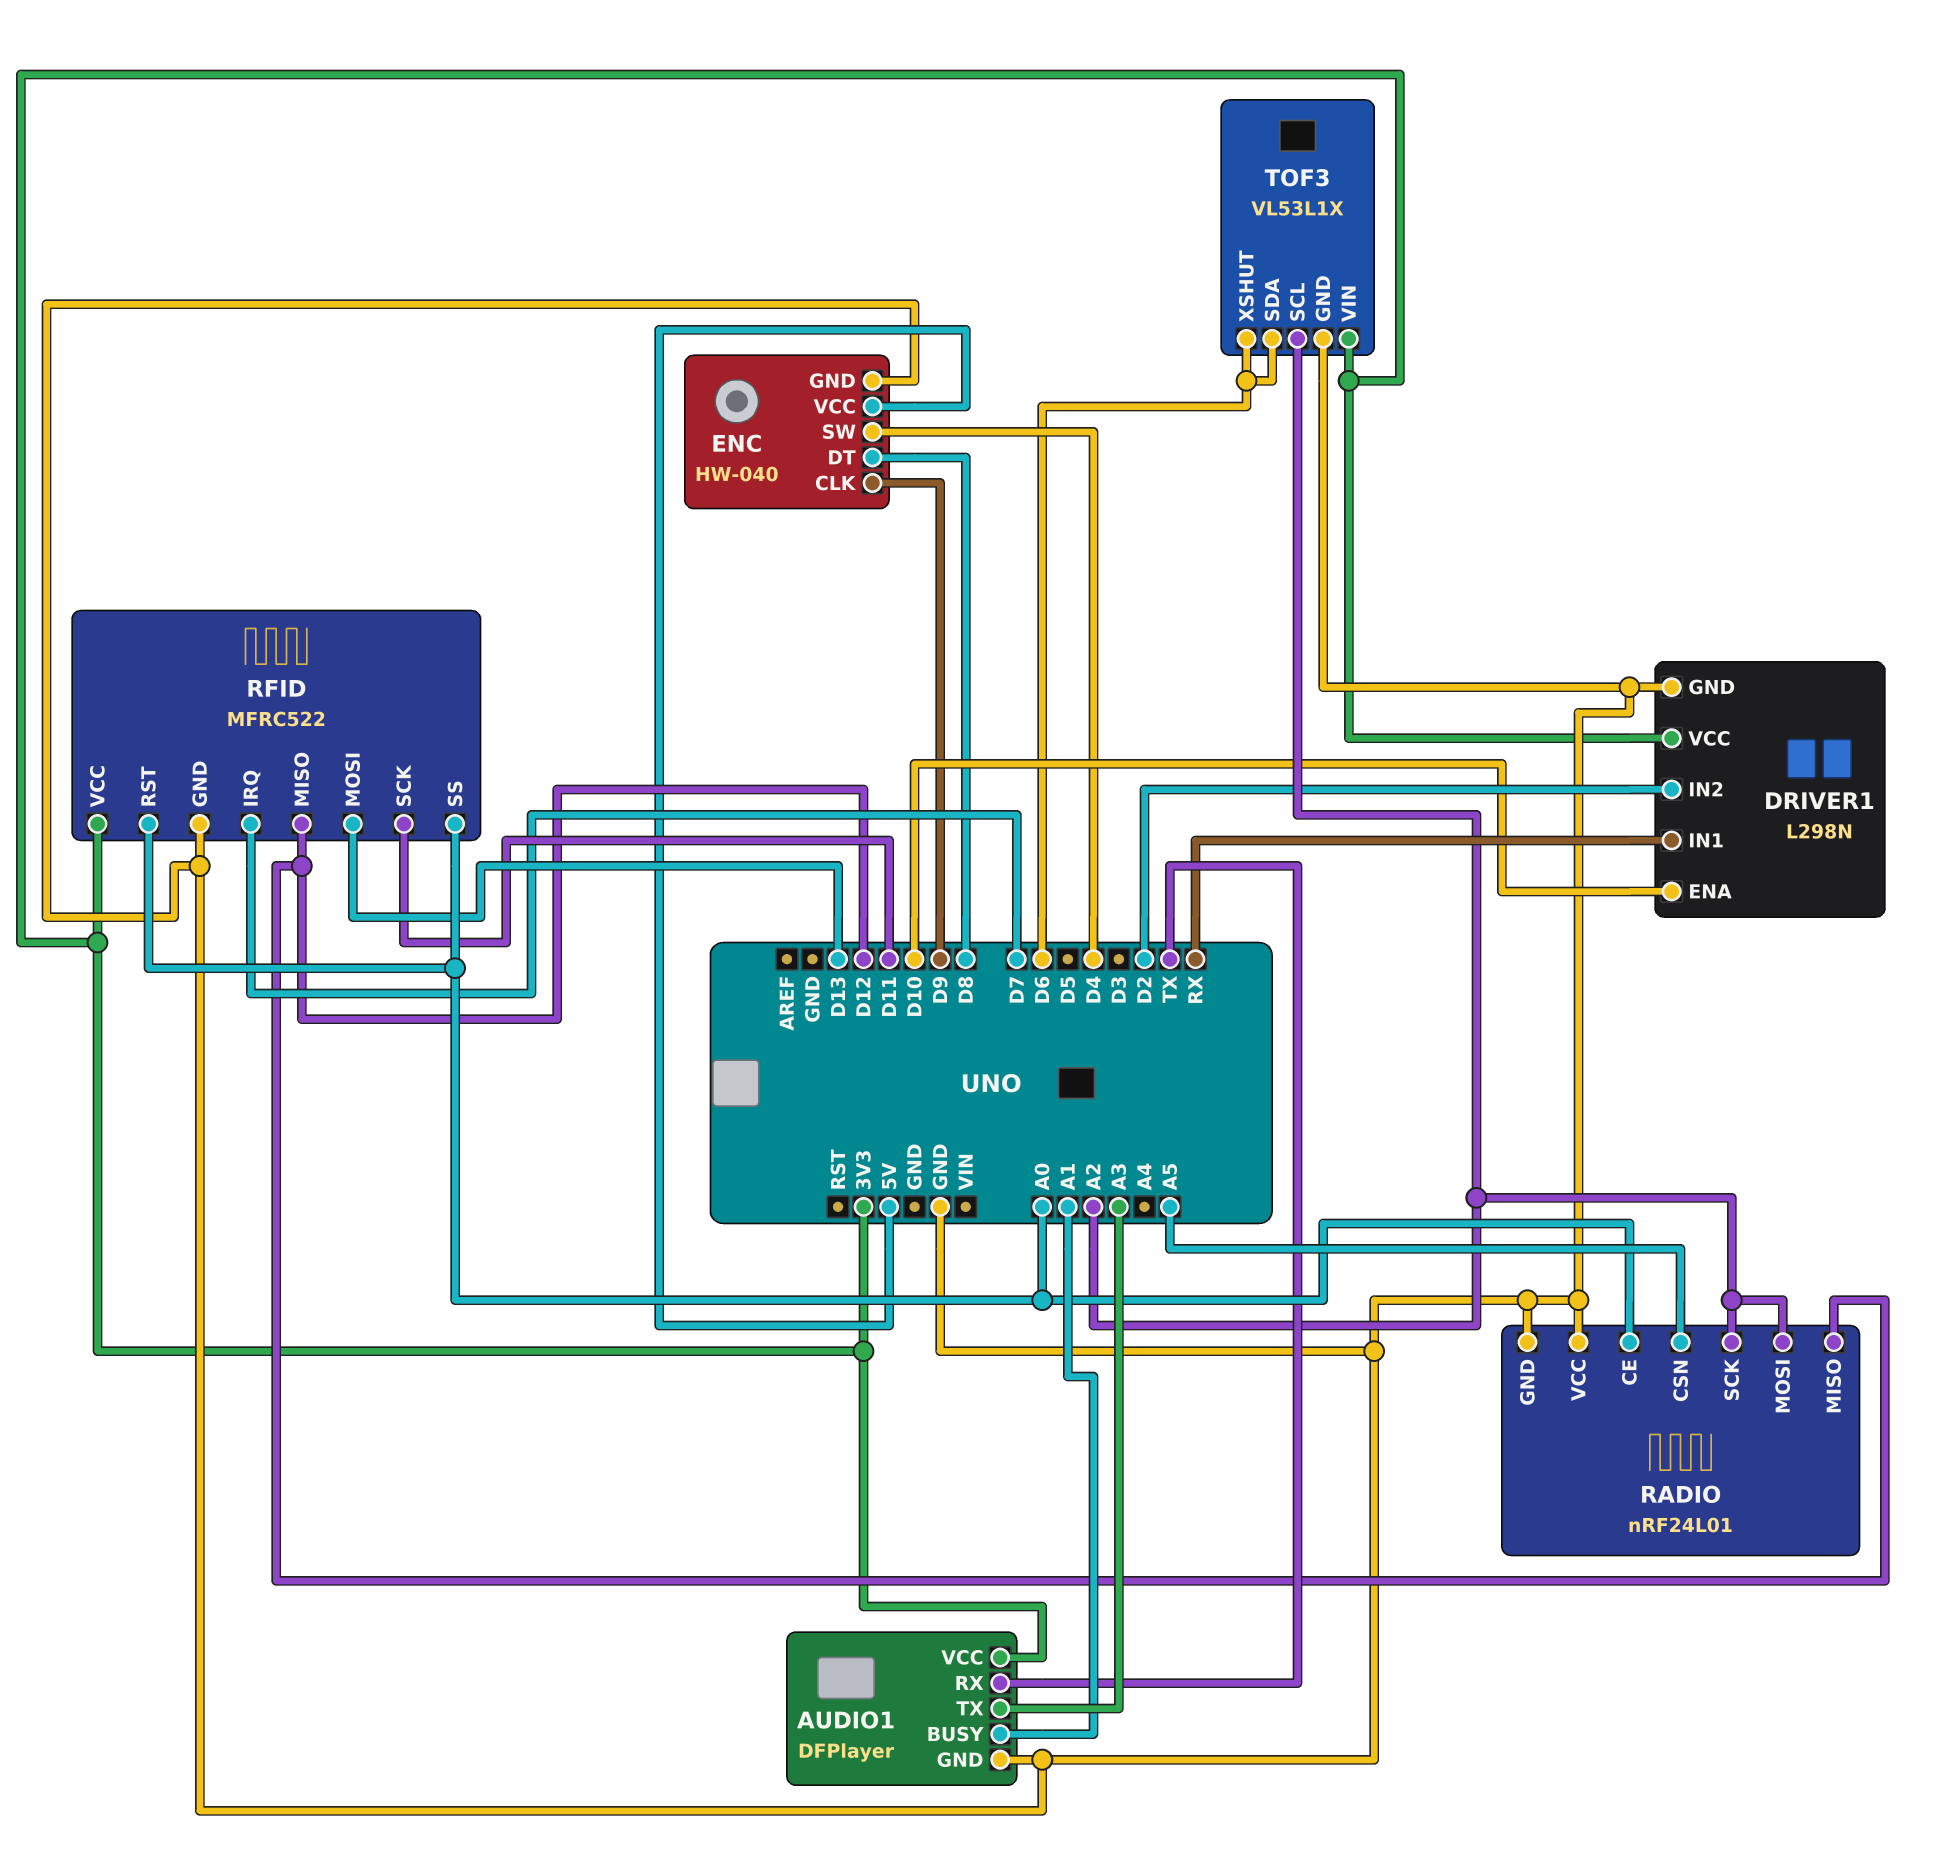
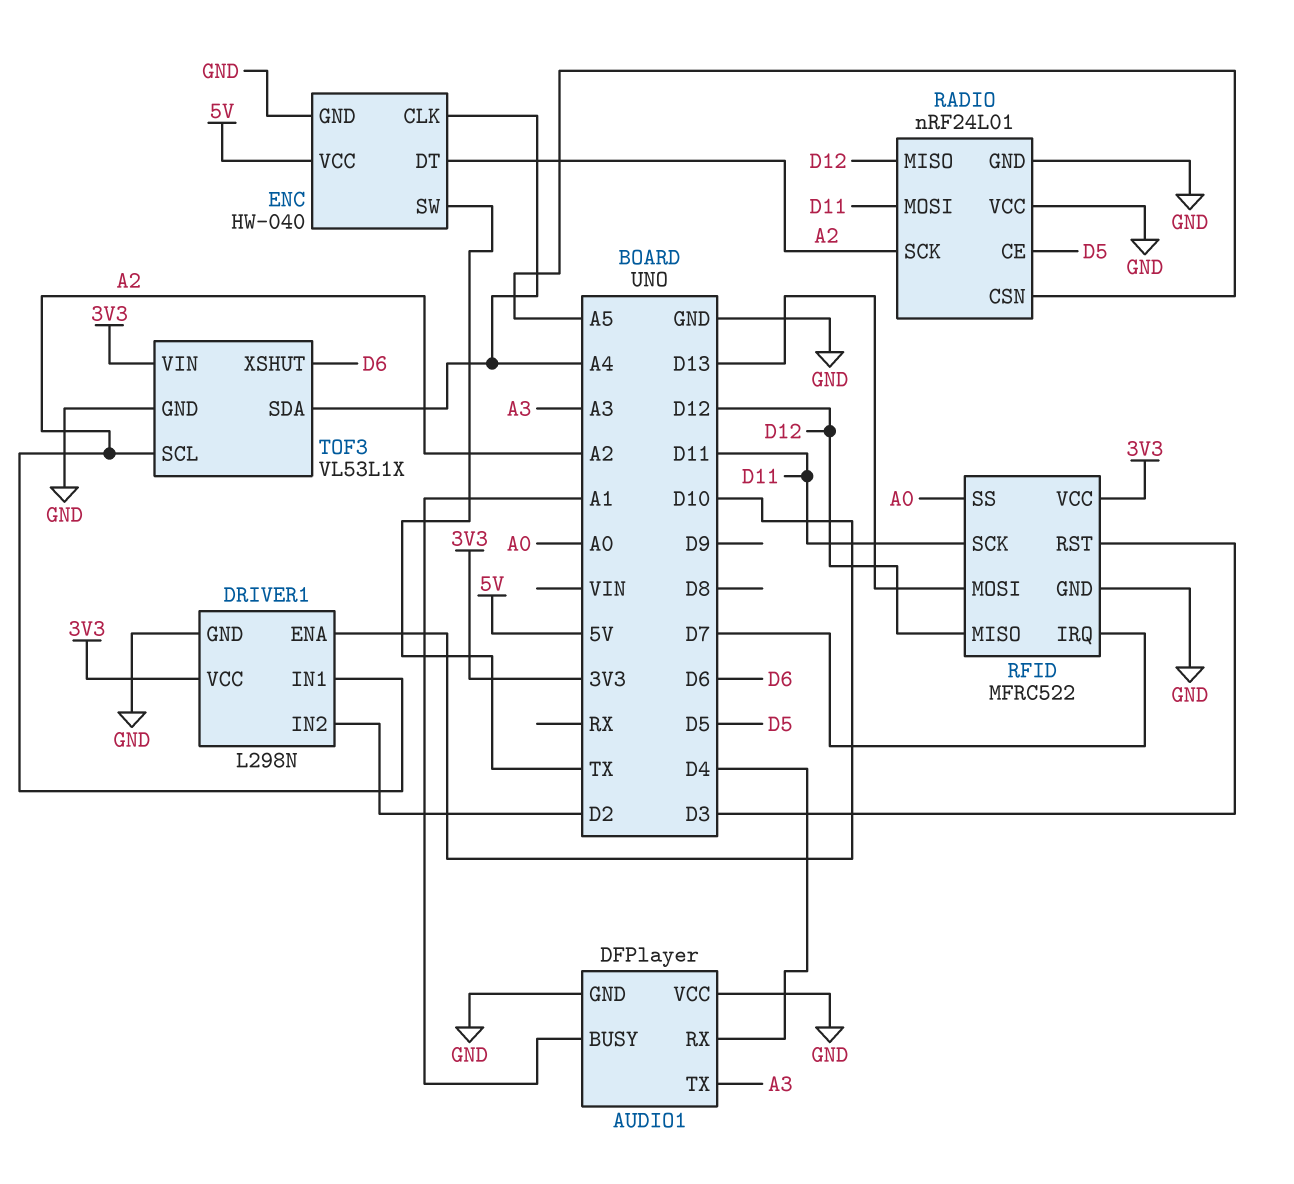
AUDIO1 pin RX: TX -> D4
AUDIO1 pin VCC: 3V3 -> GND
DRIVER1 pin IN1: RX -> A2
ENC pin CLK: D9 -> A4
ENC pin DT: D8 -> A2
ENC pin SW: D4 -> TX
RADIO pin CE: A0 -> D5
RADIO pin MOSI: A2 -> D11
RFID pin RST: A0 -> D3
TOF3 pin SDA: D6 -> A4

